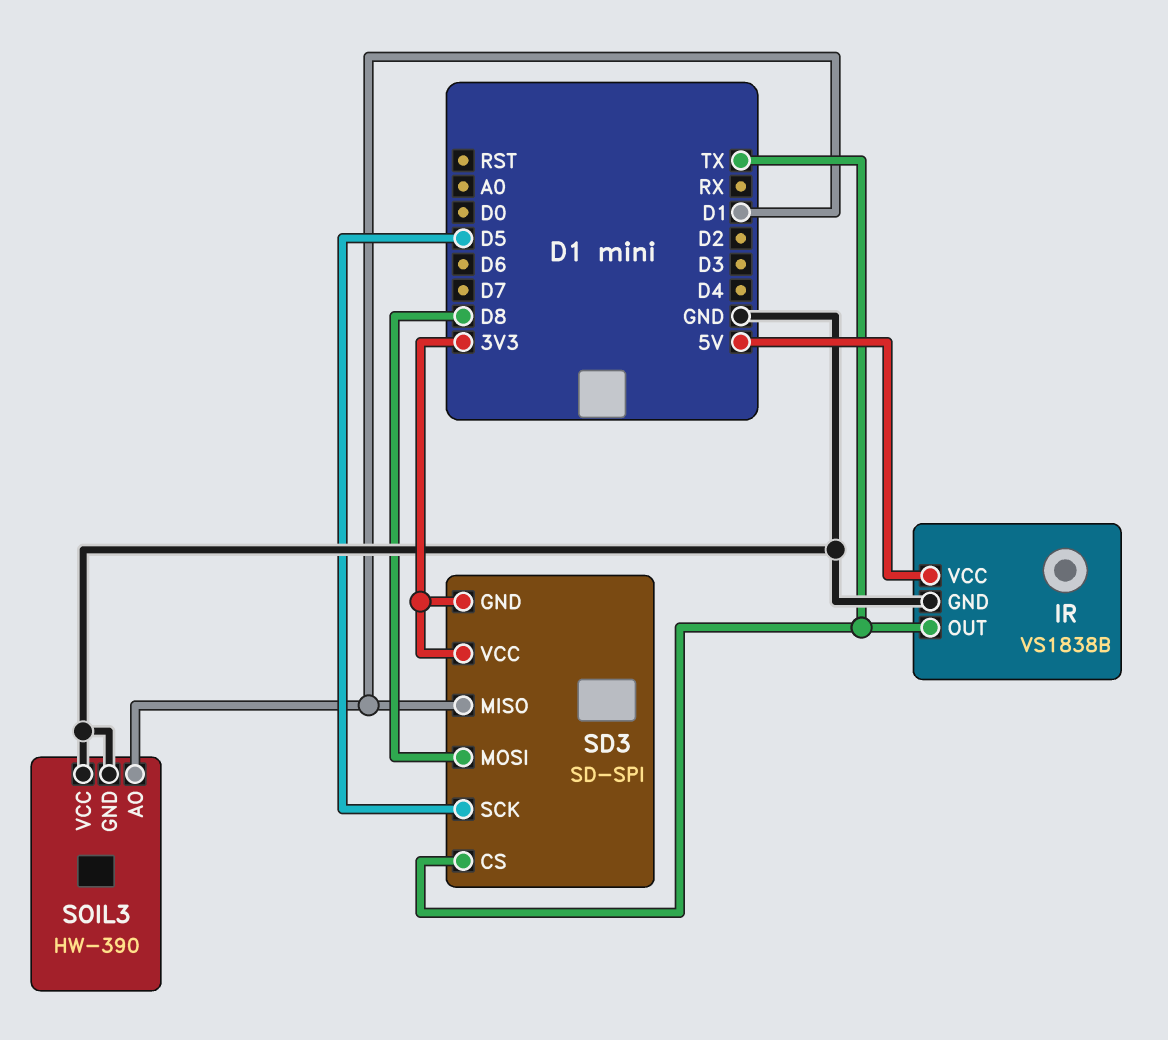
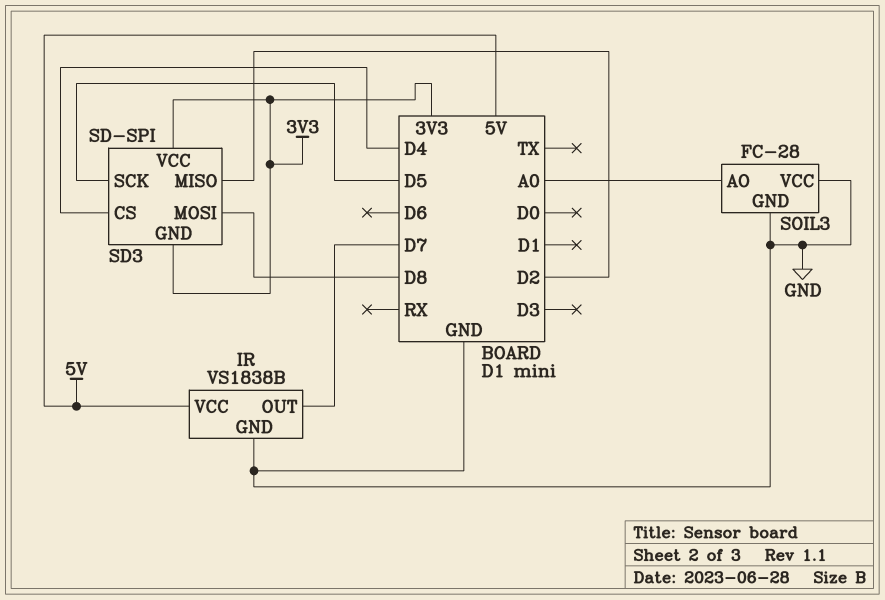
IR pin OUT: TX -> D7
SD3 pin CS: TX -> D4
SD3 pin MISO: D1 -> D2
SOIL3: HW-390 -> FC-28
SOIL3 pin AO: D1 -> A0

